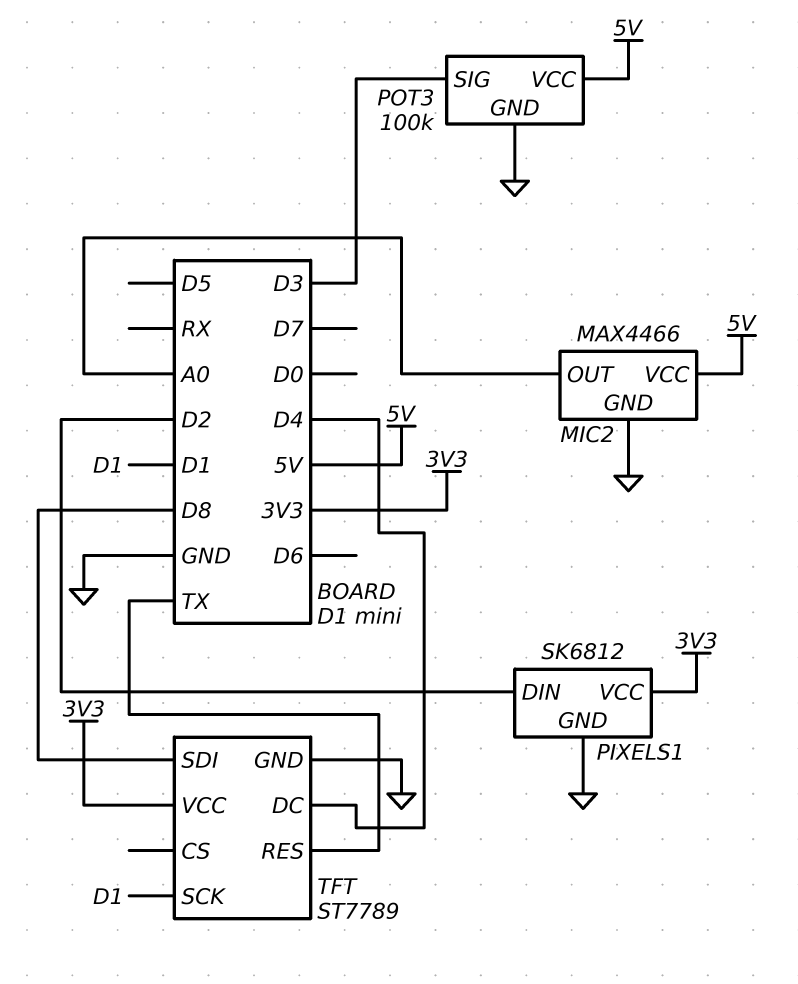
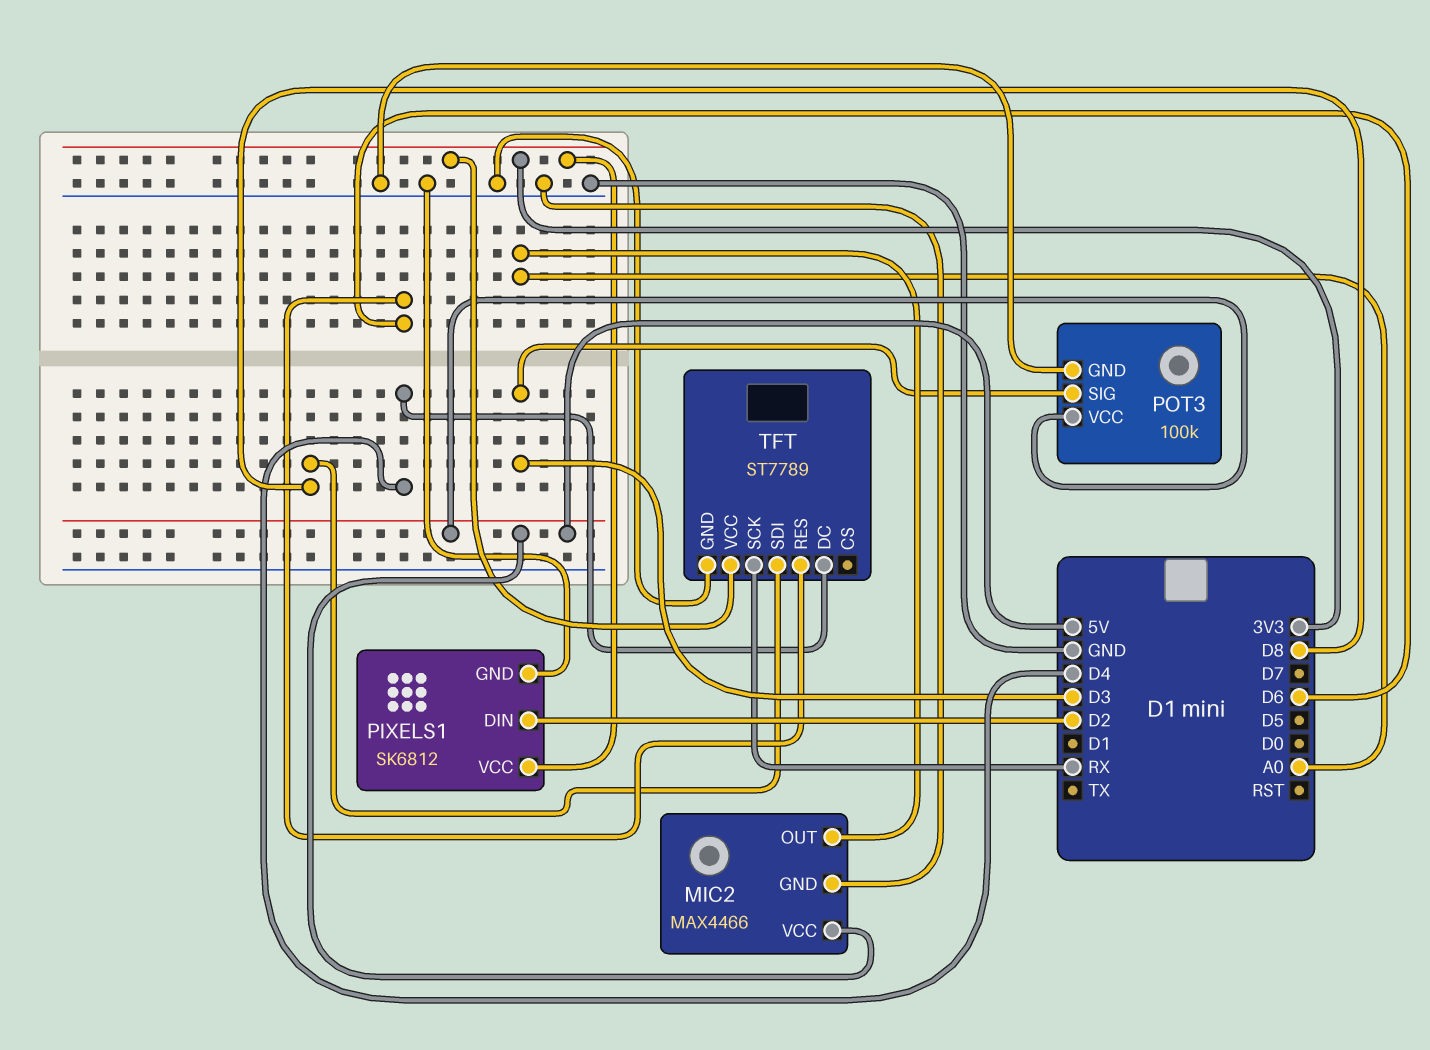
TFT pin RES: TX -> D6
TFT pin SCK: D1 -> RX

